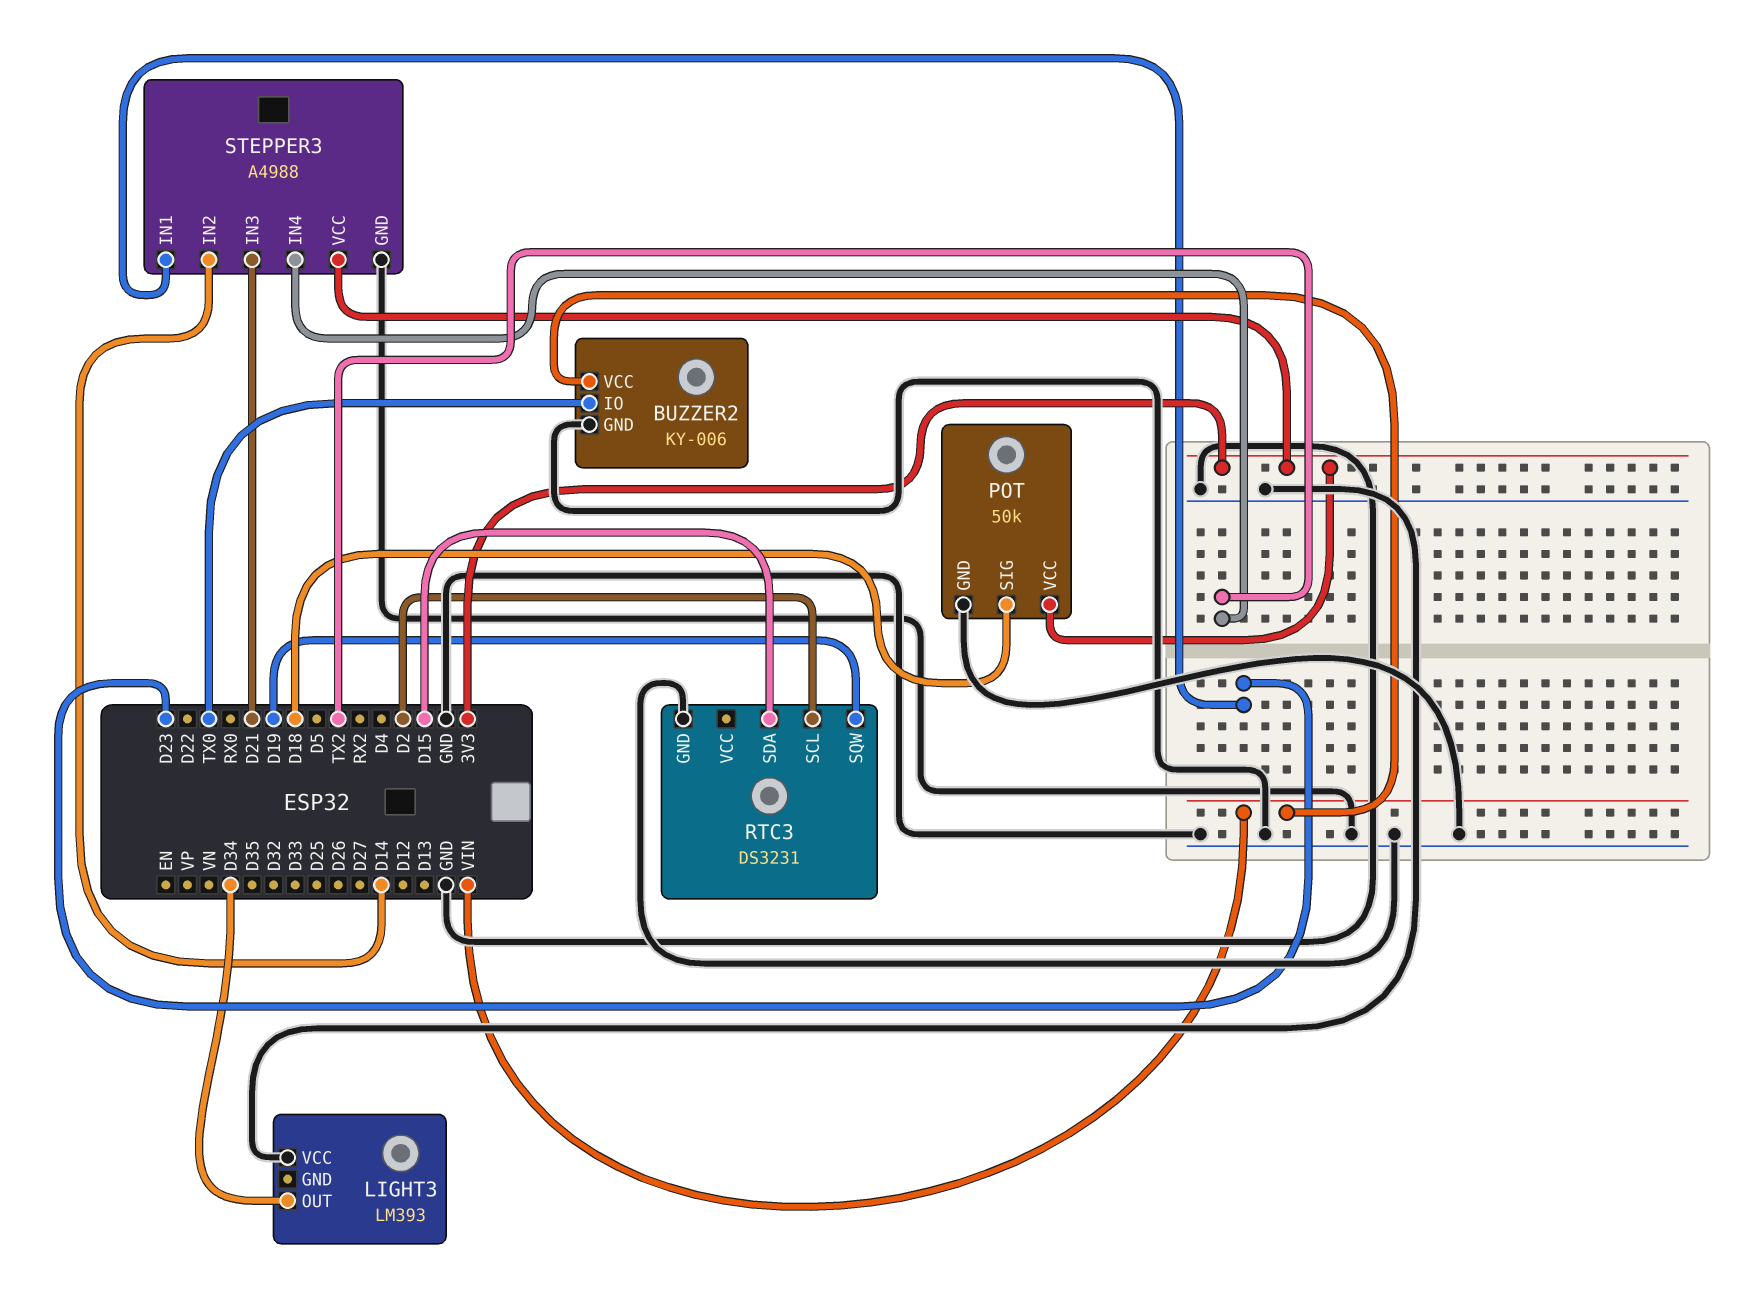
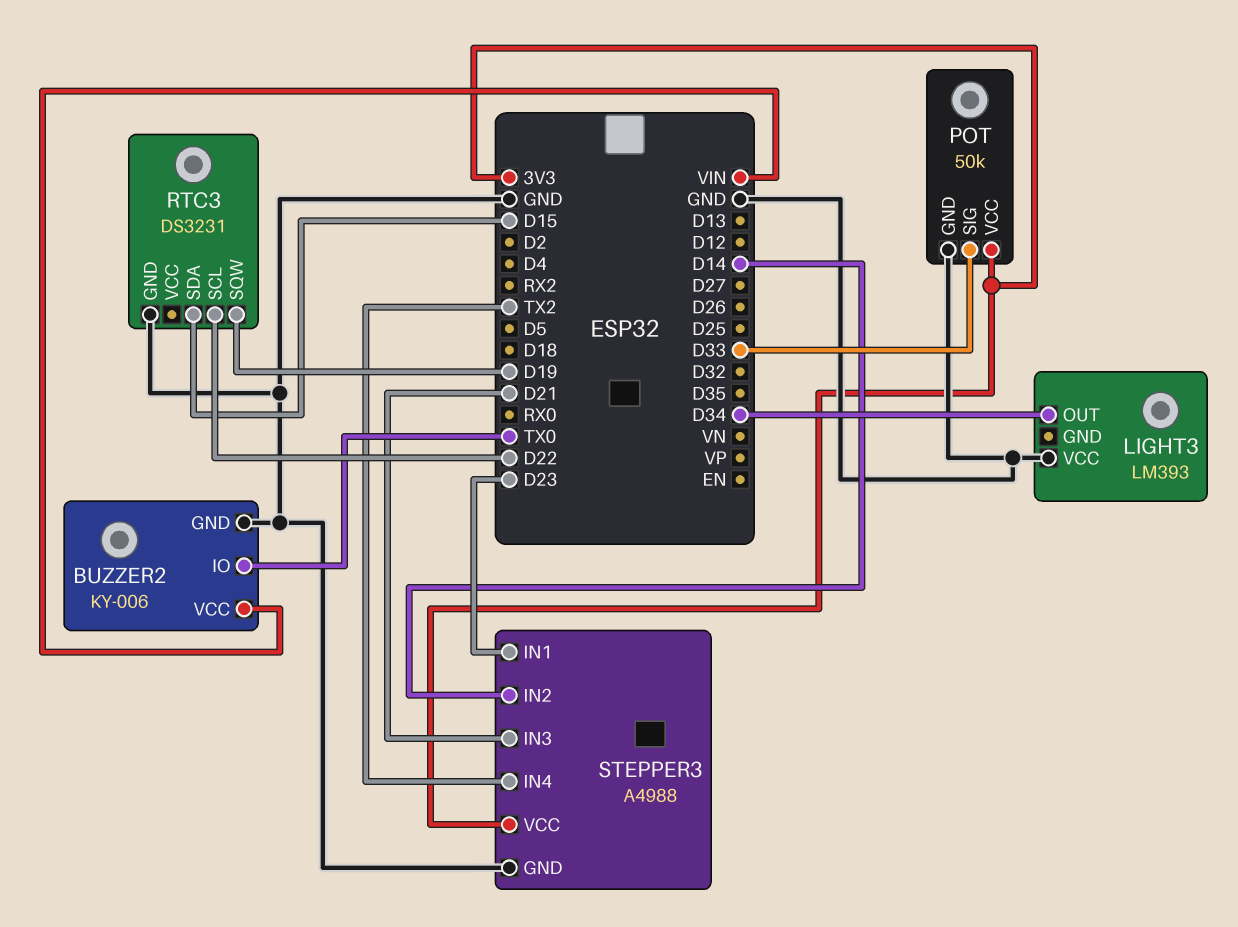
POT pin SIG: D18 -> D33
RTC3 pin SCL: D2 -> D22

